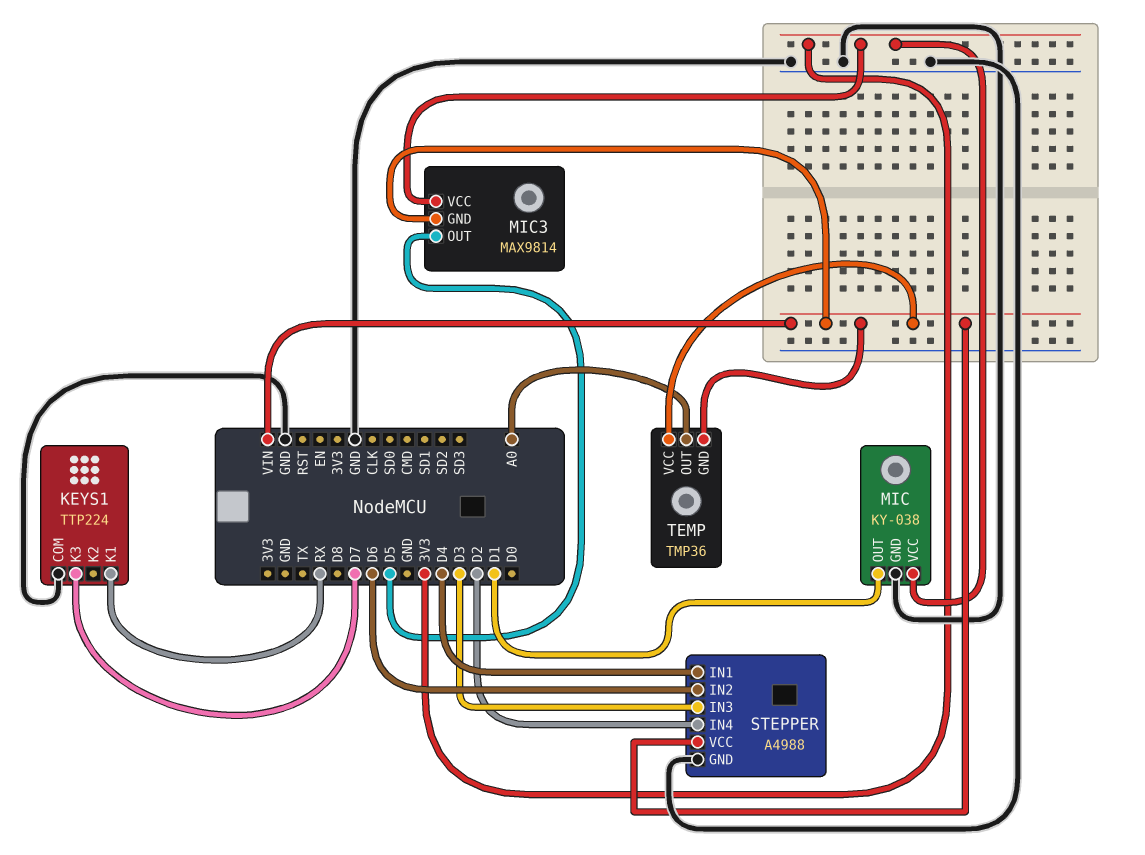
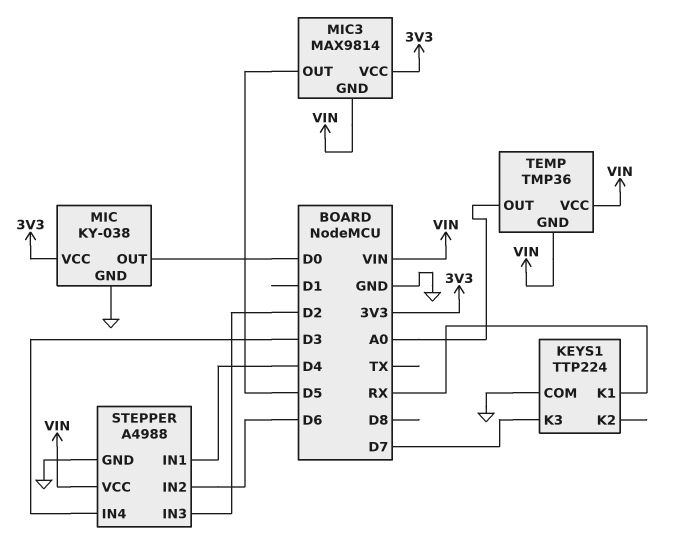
MIC pin OUT: D1 -> D0
STEPPER pin IN3: D3 -> D2
STEPPER pin IN4: D2 -> D3

